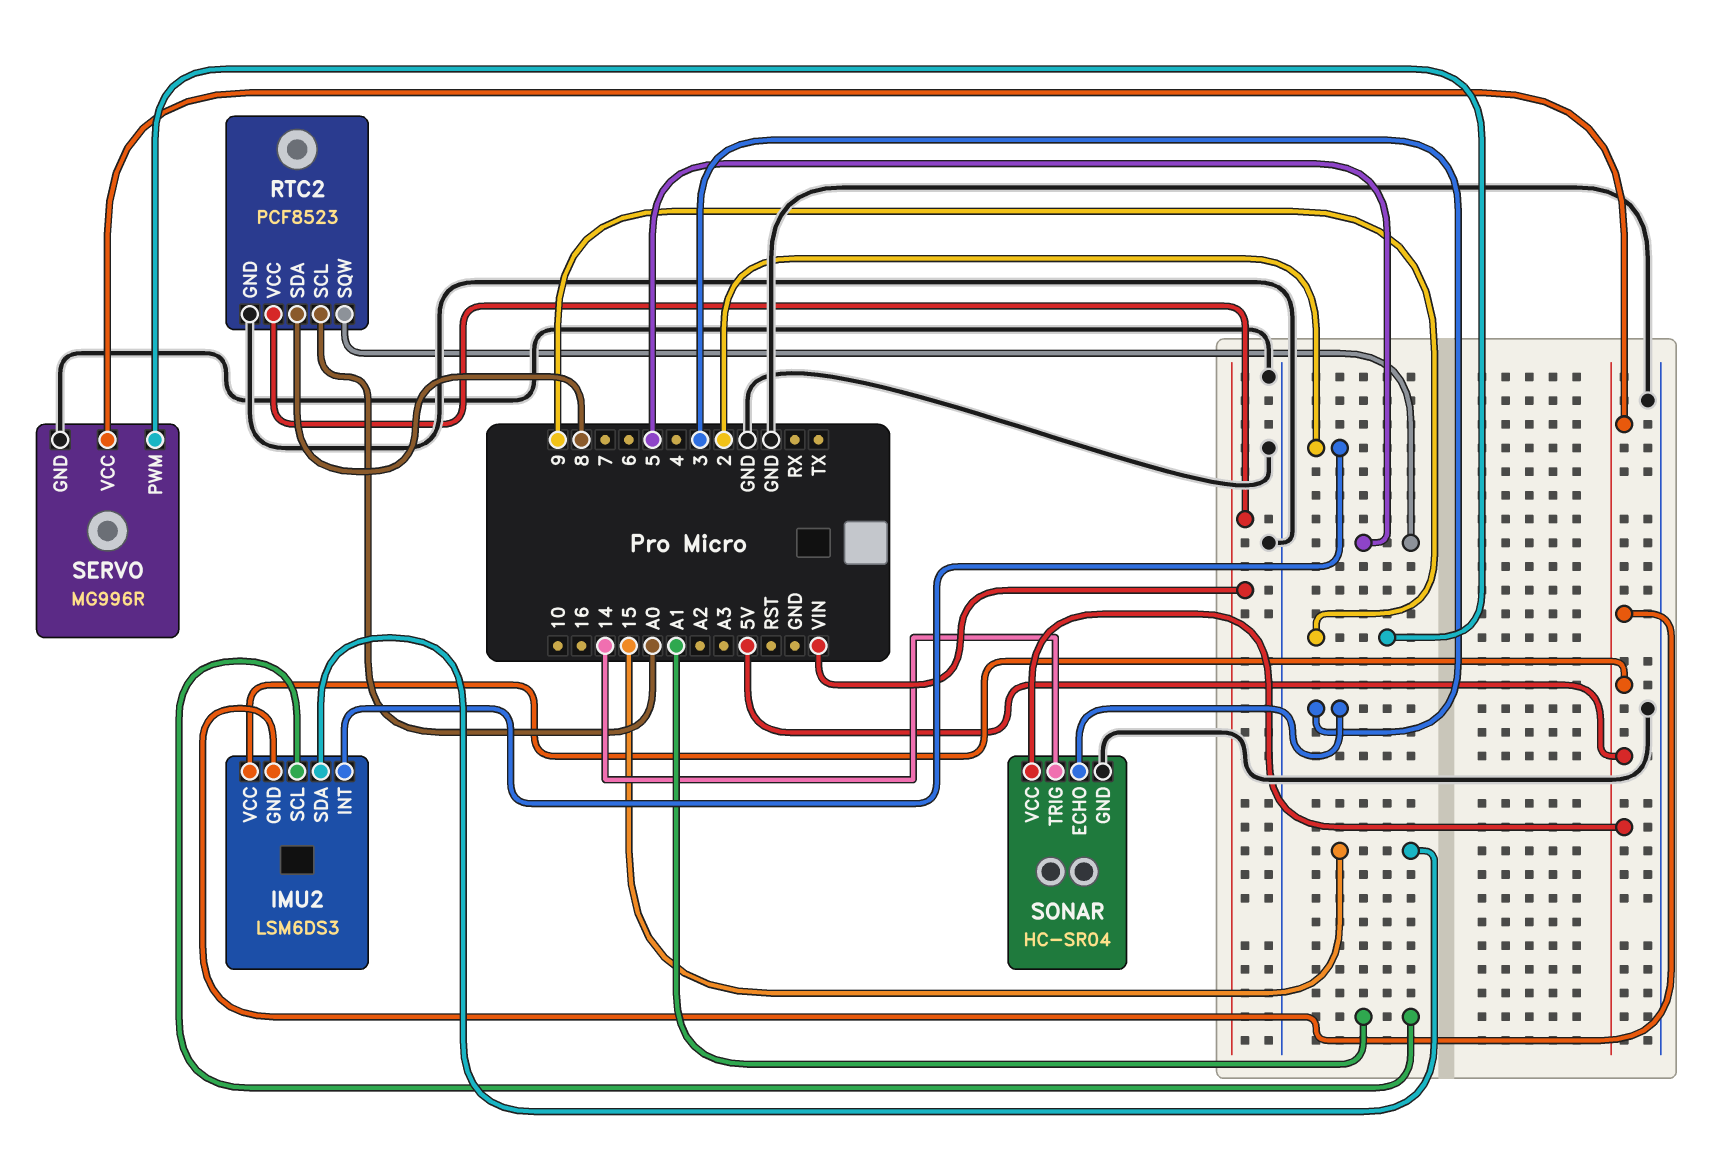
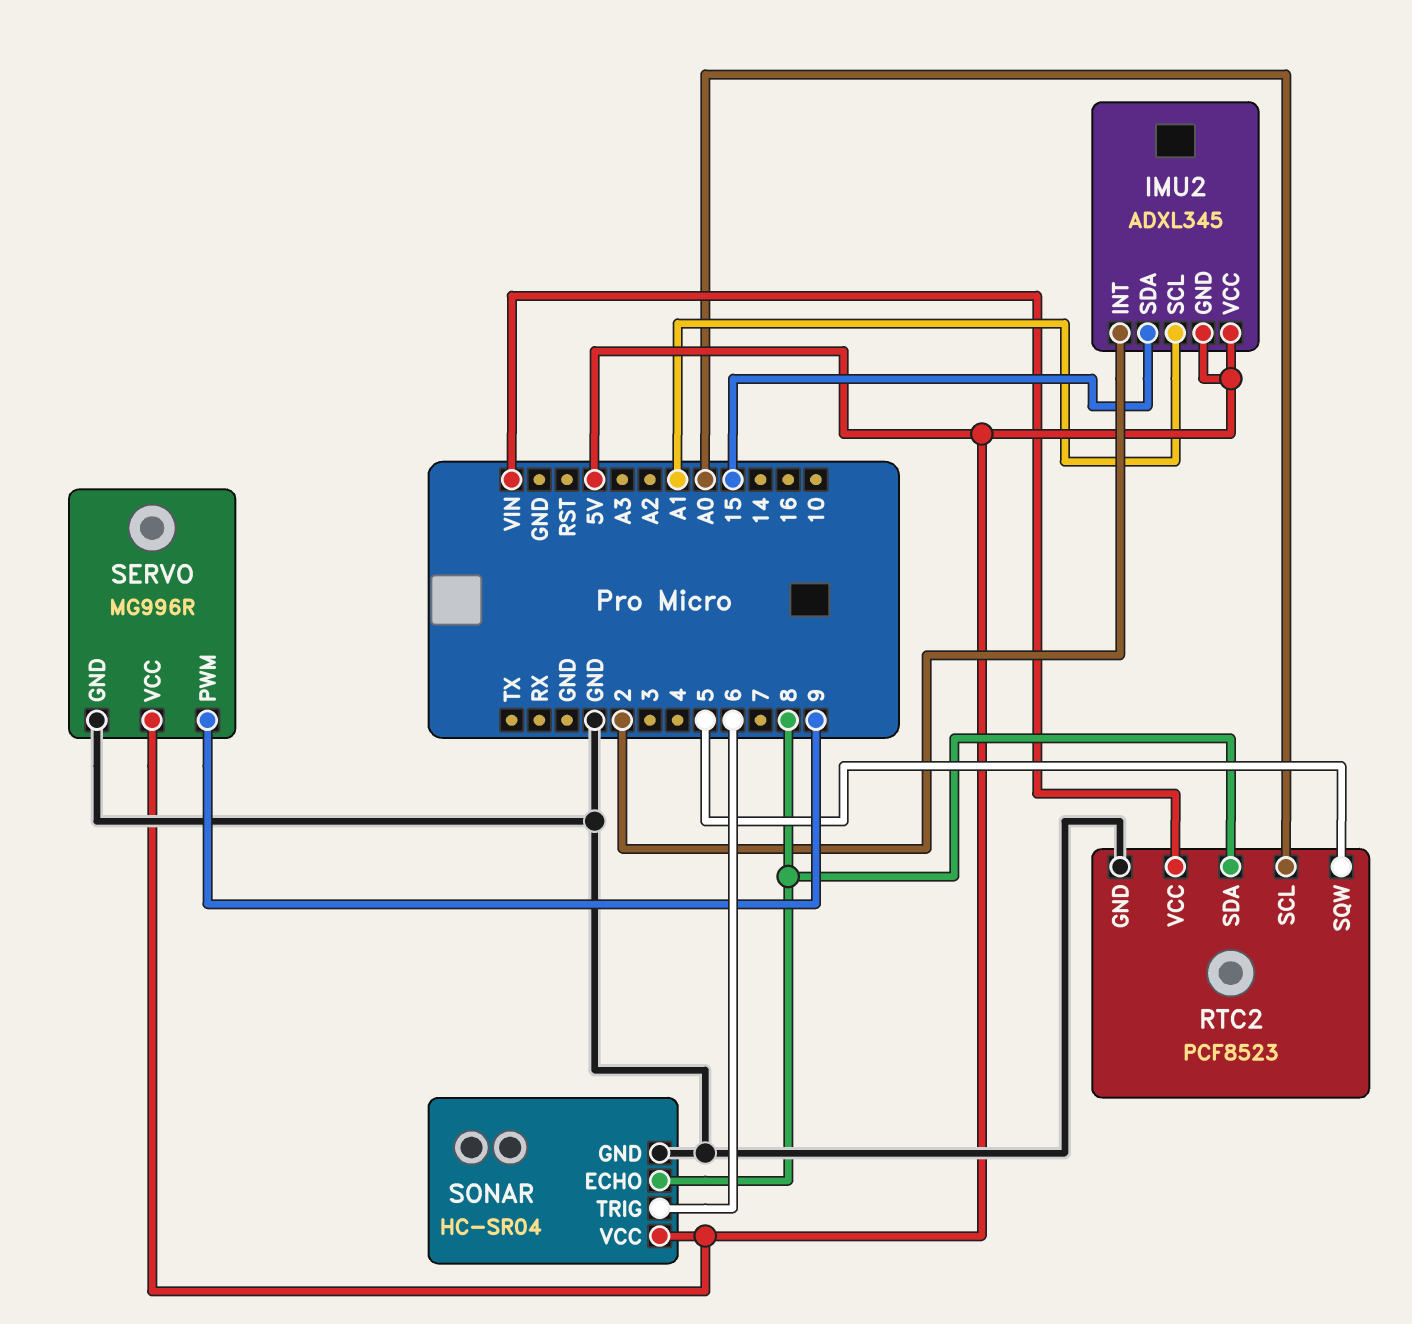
IMU2: LSM6DS3 -> ADXL345
SONAR pin ECHO: 3 -> 8
SONAR pin TRIG: 14 -> 6

